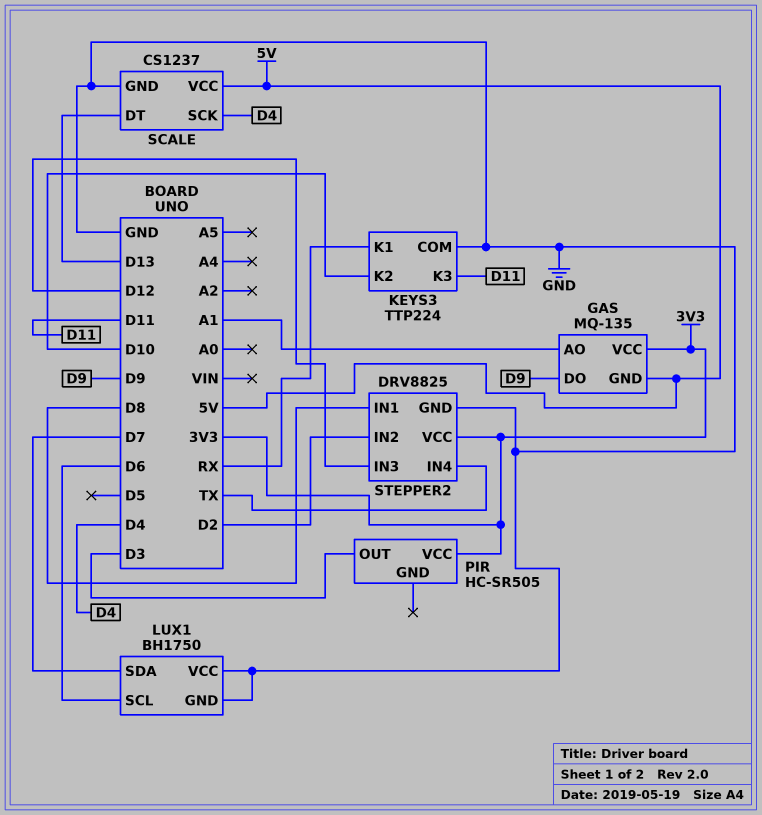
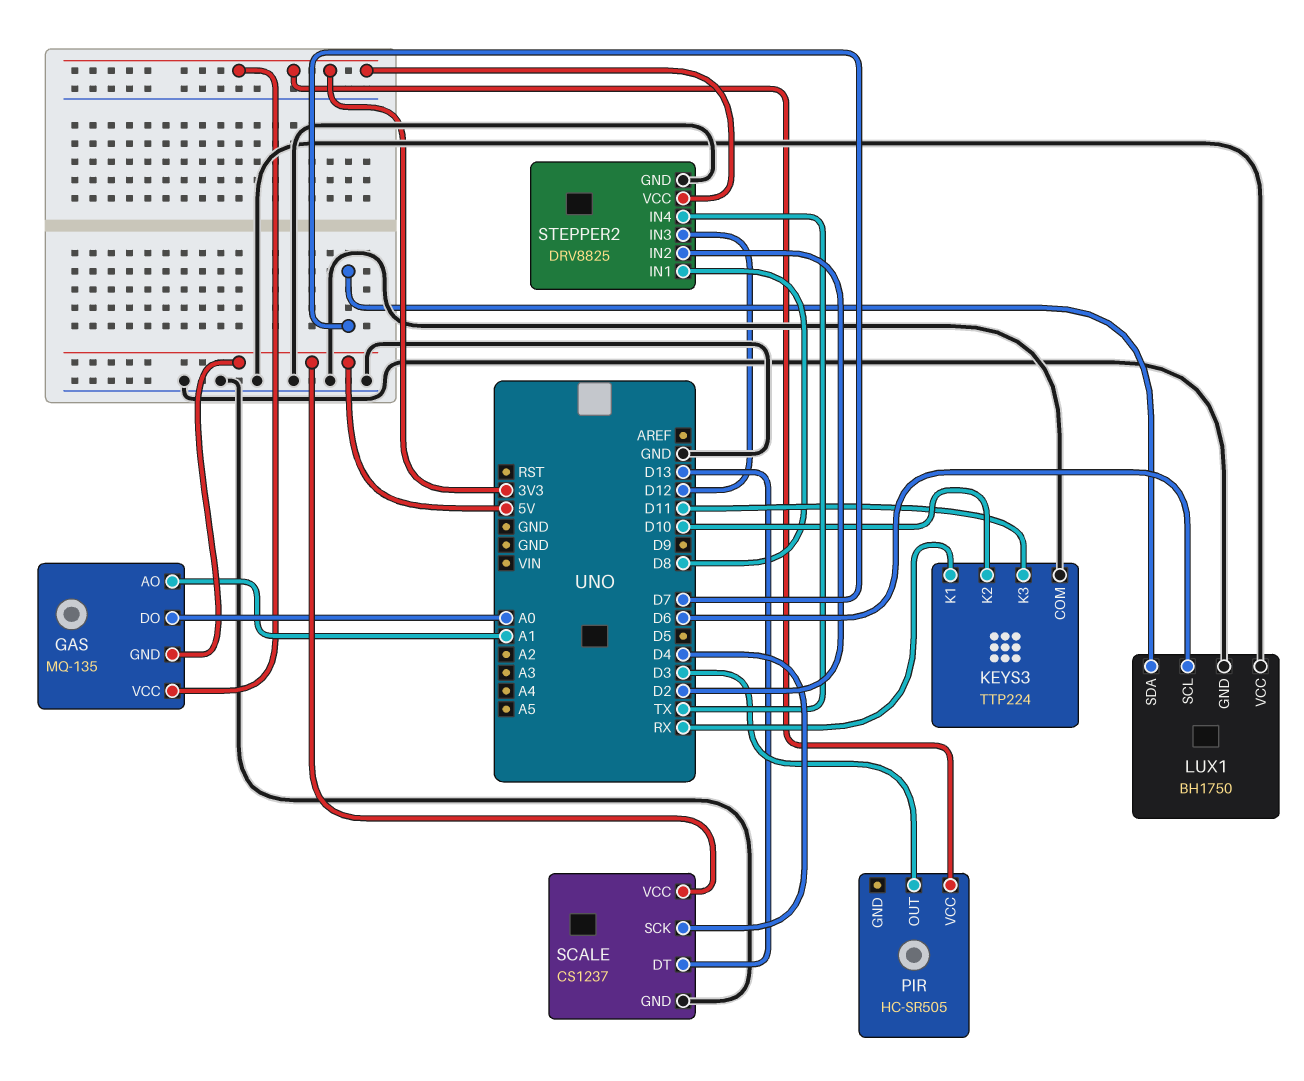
GAS pin DO: D9 -> A0

